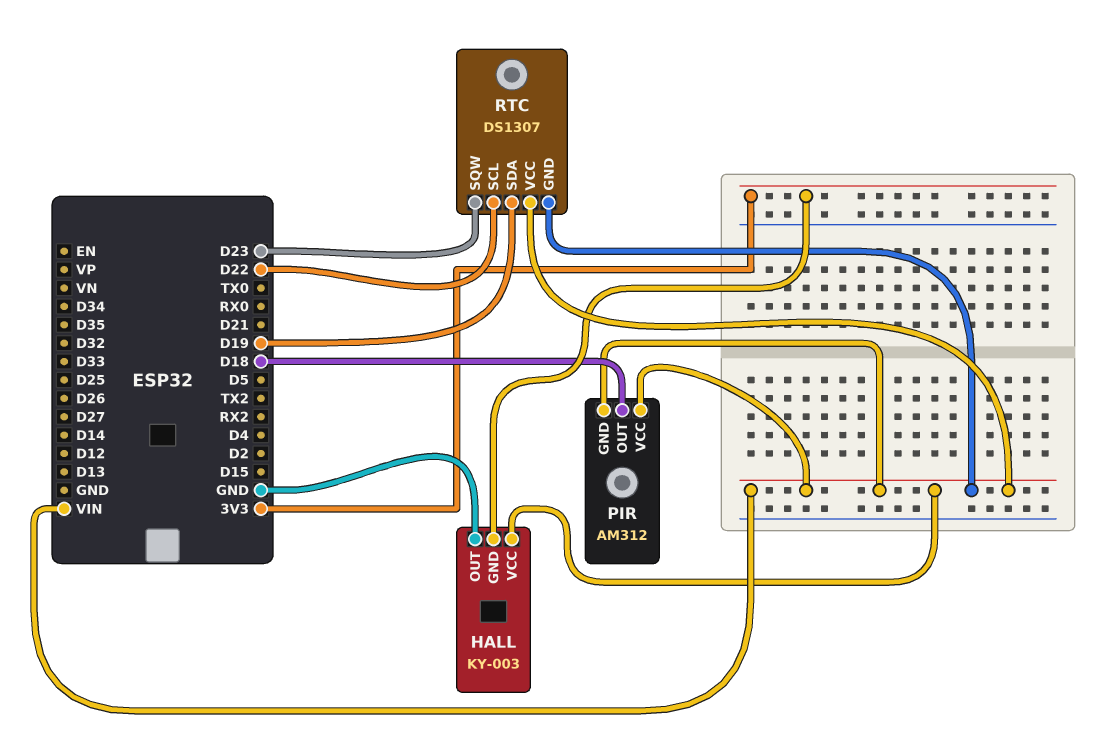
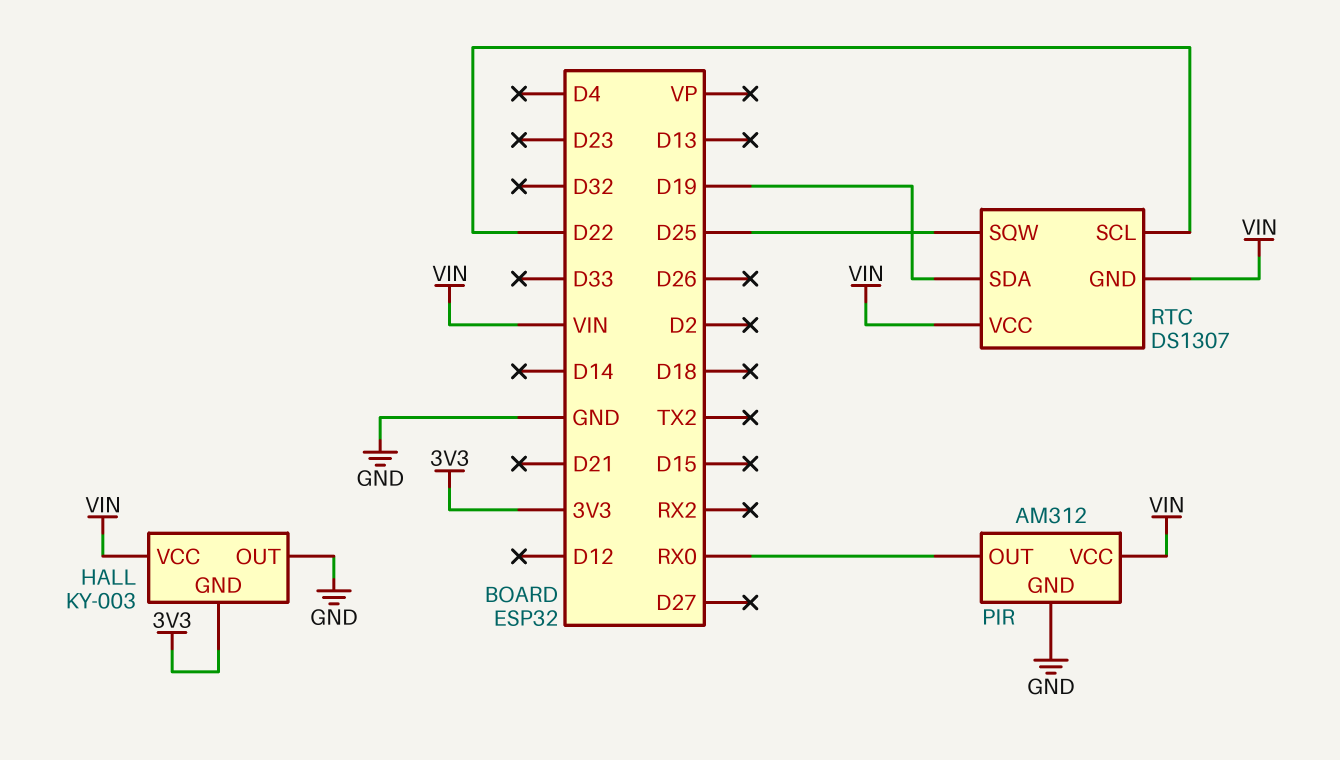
PIR pin GND: VIN -> GND
PIR pin OUT: D18 -> RX0
RTC pin SQW: D23 -> D25

